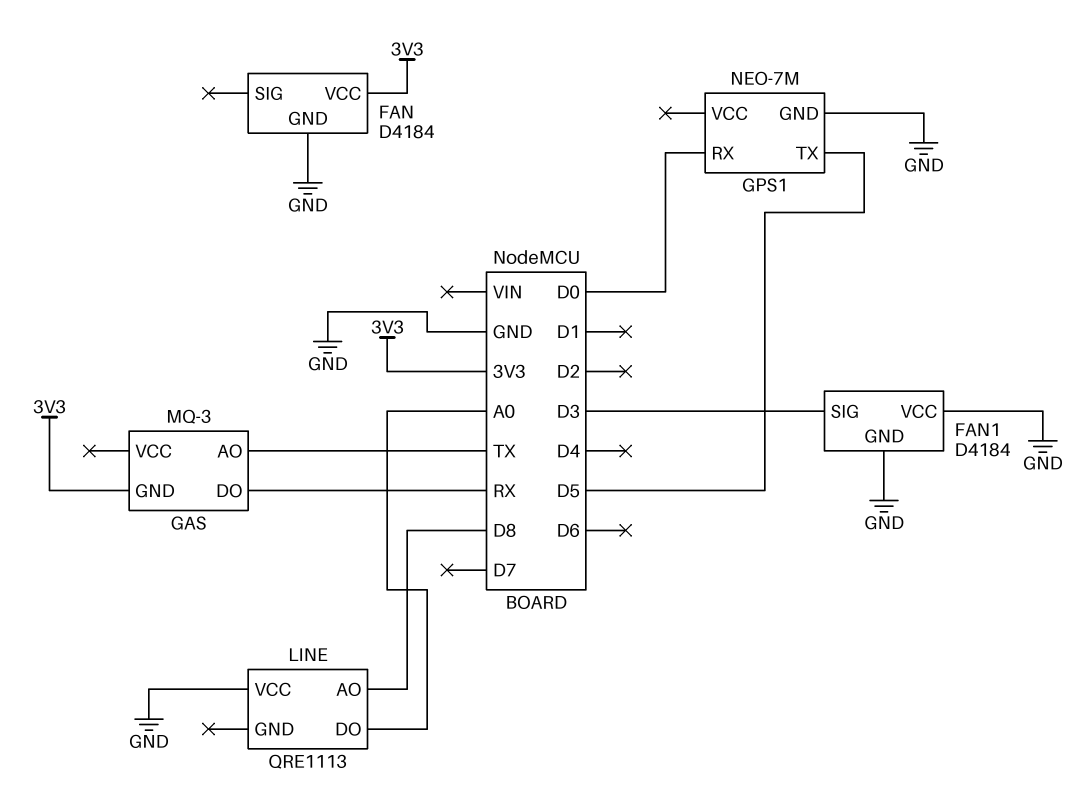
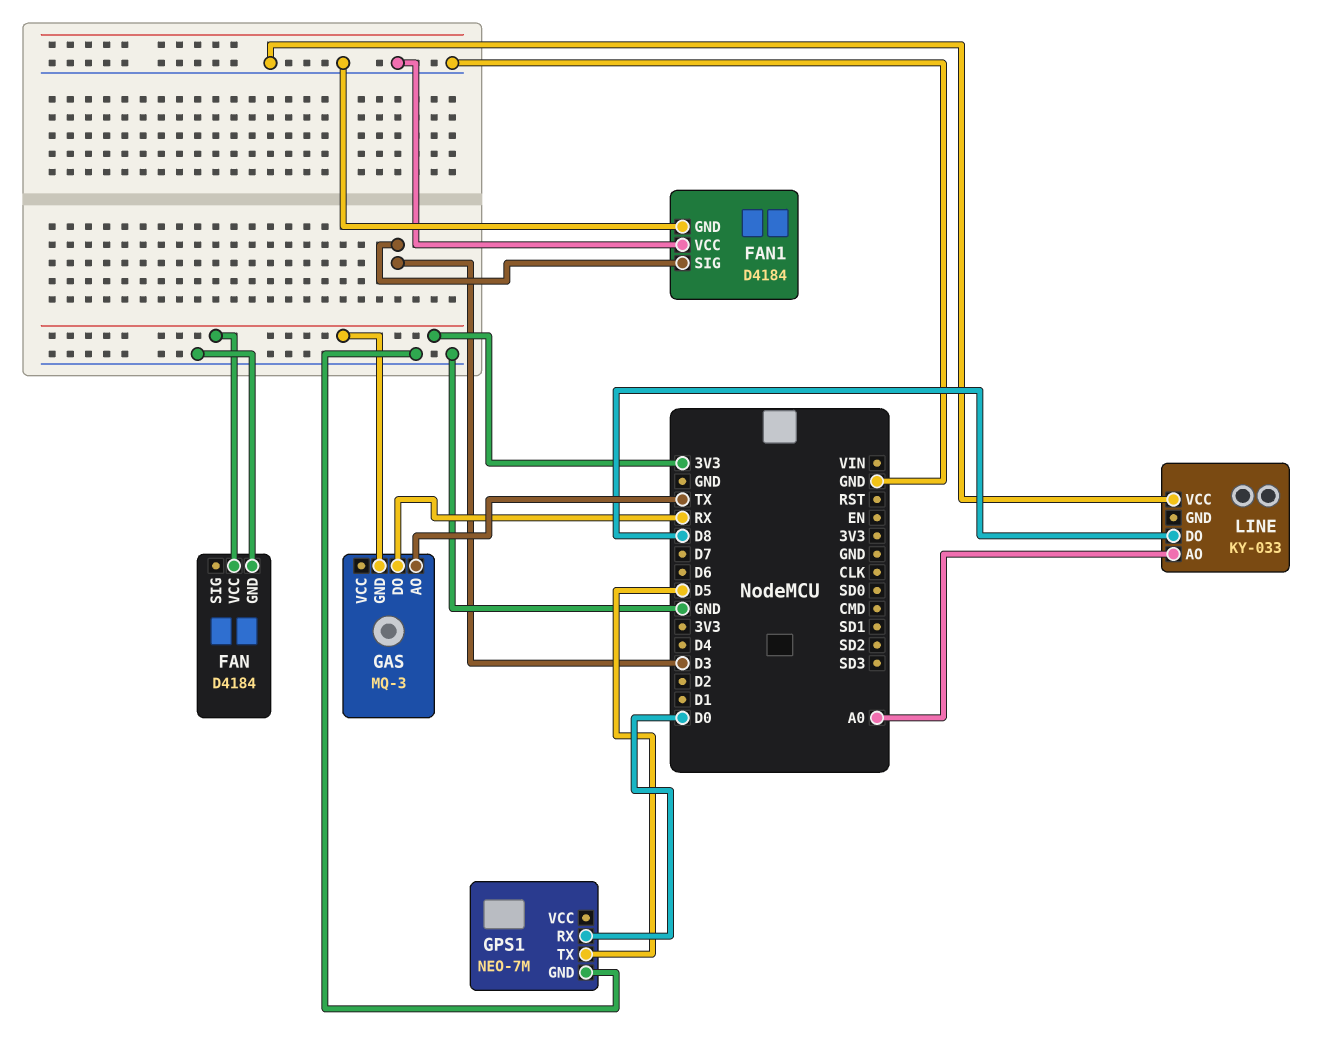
LINE: QRE1113 -> KY-033
LINE pin AO: D8 -> A0
LINE pin DO: A0 -> D8

